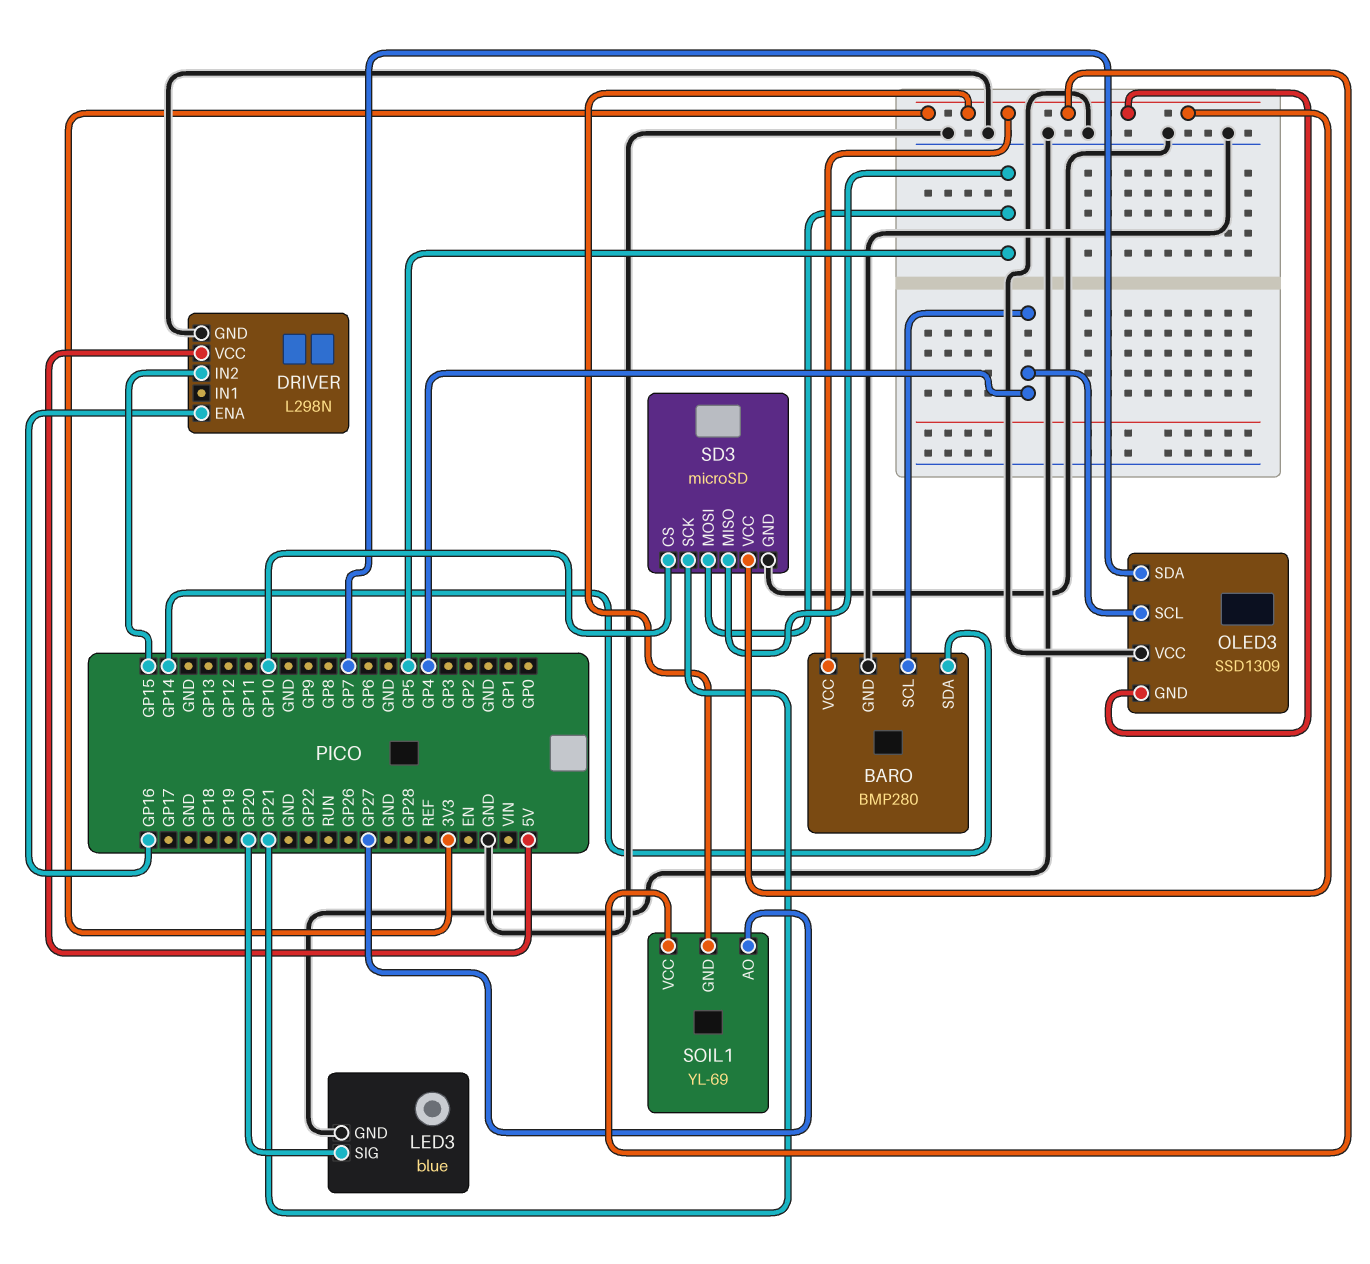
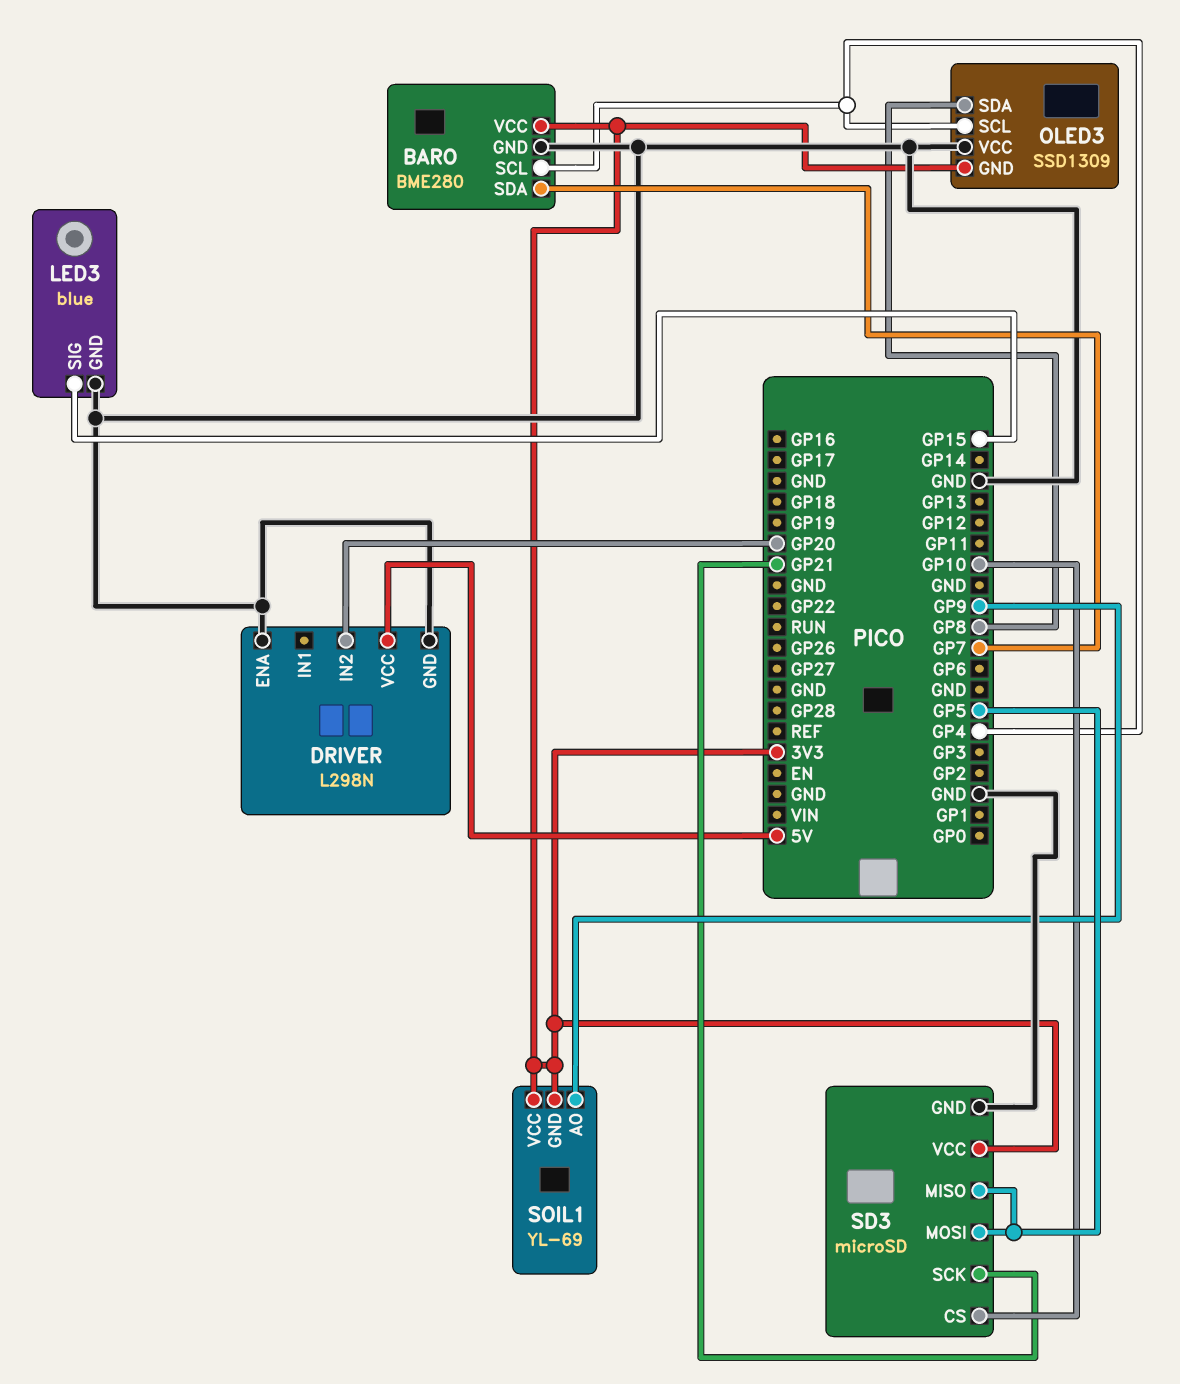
BARO: BMP280 -> BME280
BARO pin SDA: GP14 -> GP7
DRIVER pin ENA: GP16 -> GND
DRIVER pin IN2: GP15 -> GP20
LED3 pin SIG: GP20 -> GP15
OLED3 pin SDA: GP7 -> GP8
SOIL1 pin AO: GP27 -> GP9

